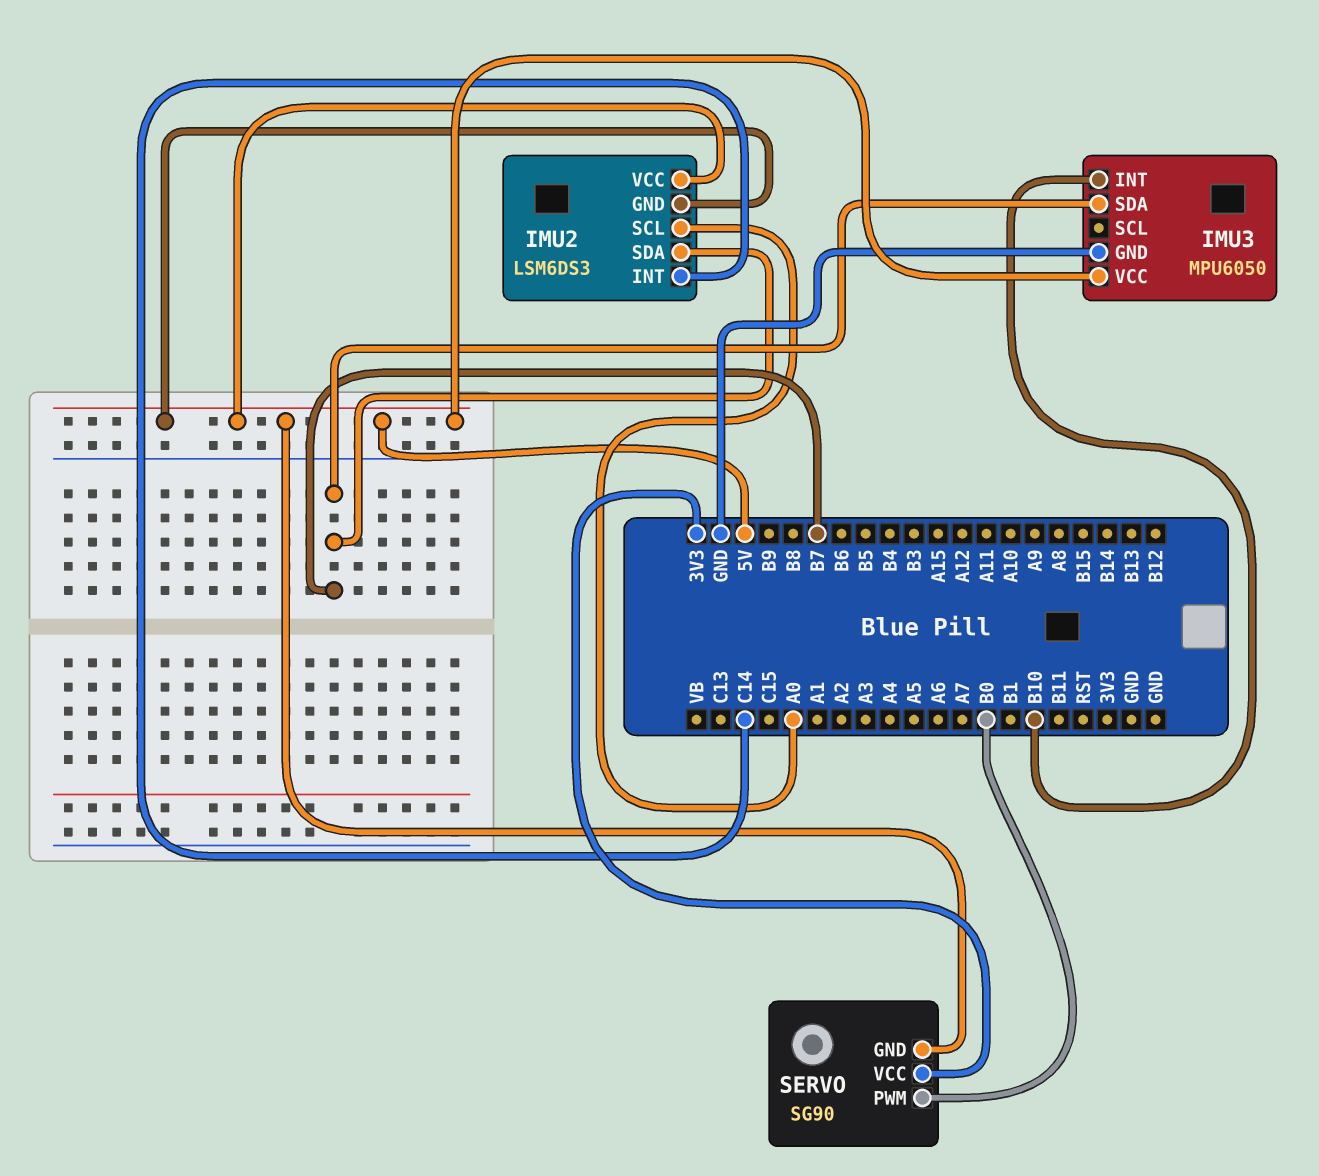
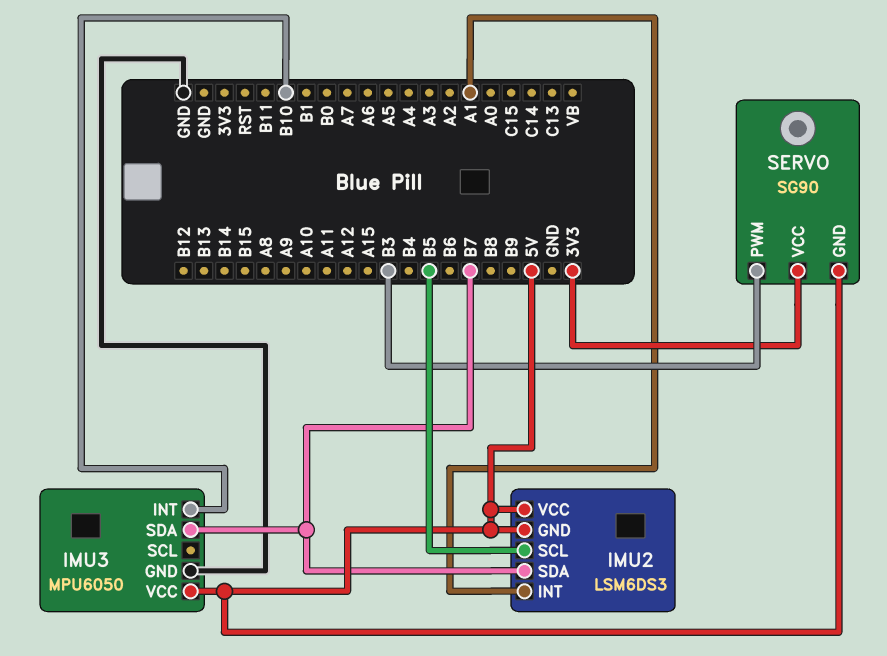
IMU2 pin INT: C14 -> A1
IMU2 pin SCL: A0 -> B5
SERVO pin PWM: B0 -> B3

